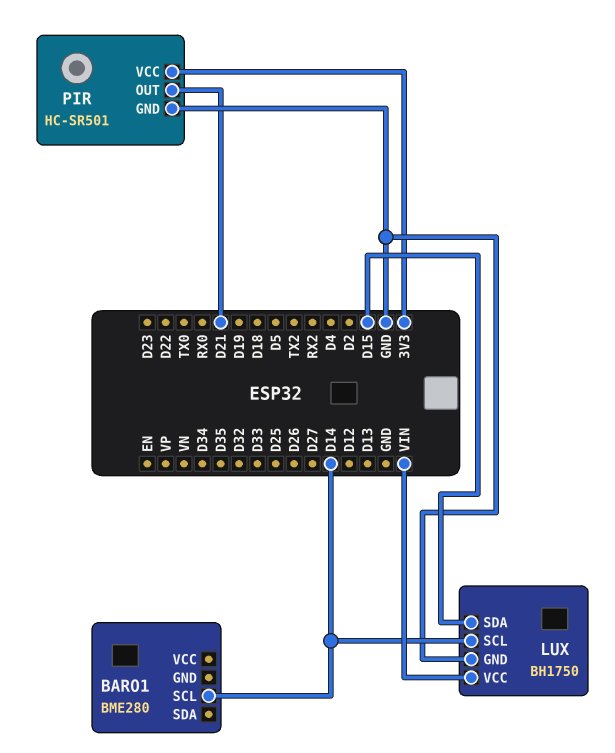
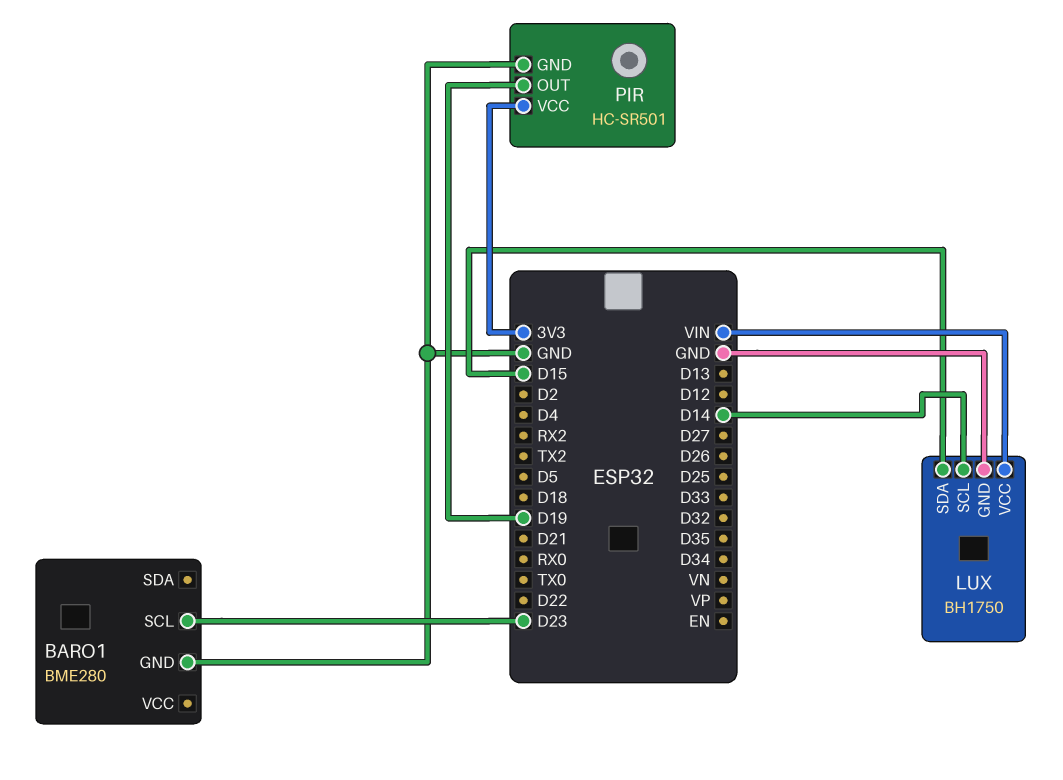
BARO1 pin GND: none -> GND
BARO1 pin SCL: D14 -> D23
PIR pin OUT: D21 -> D19

